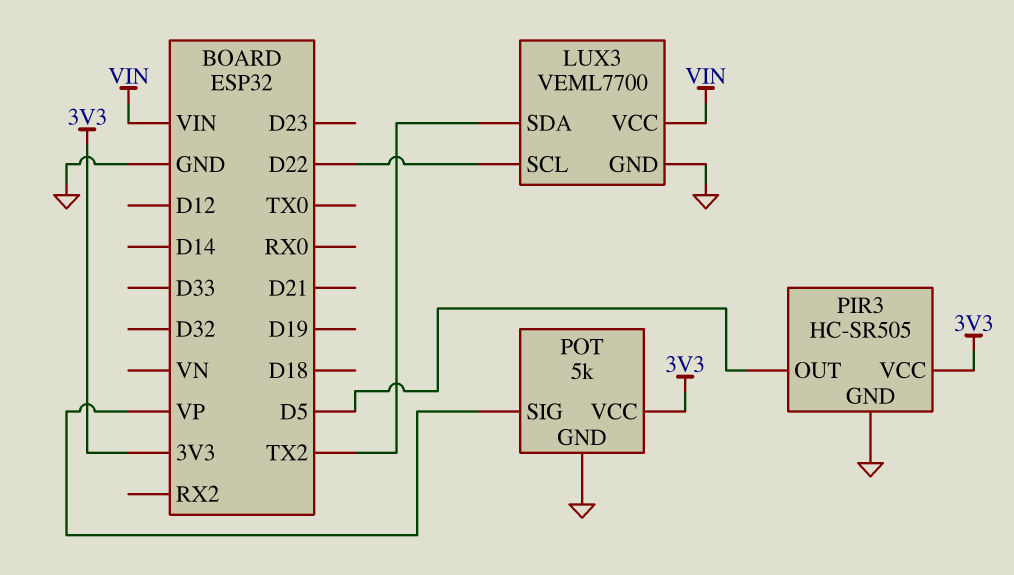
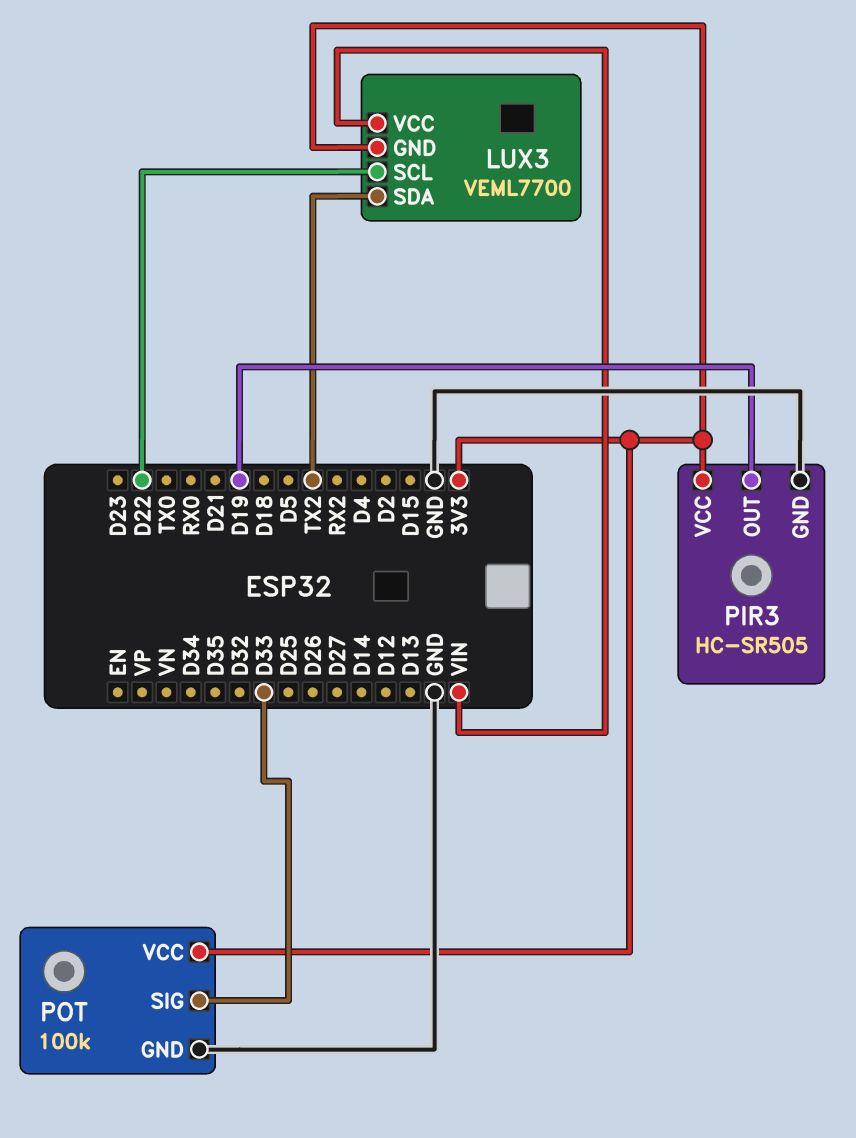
LUX3 pin GND: GND -> 3V3
PIR3 pin OUT: D5 -> D19
POT: 5k -> 100k
POT pin SIG: VP -> D33

